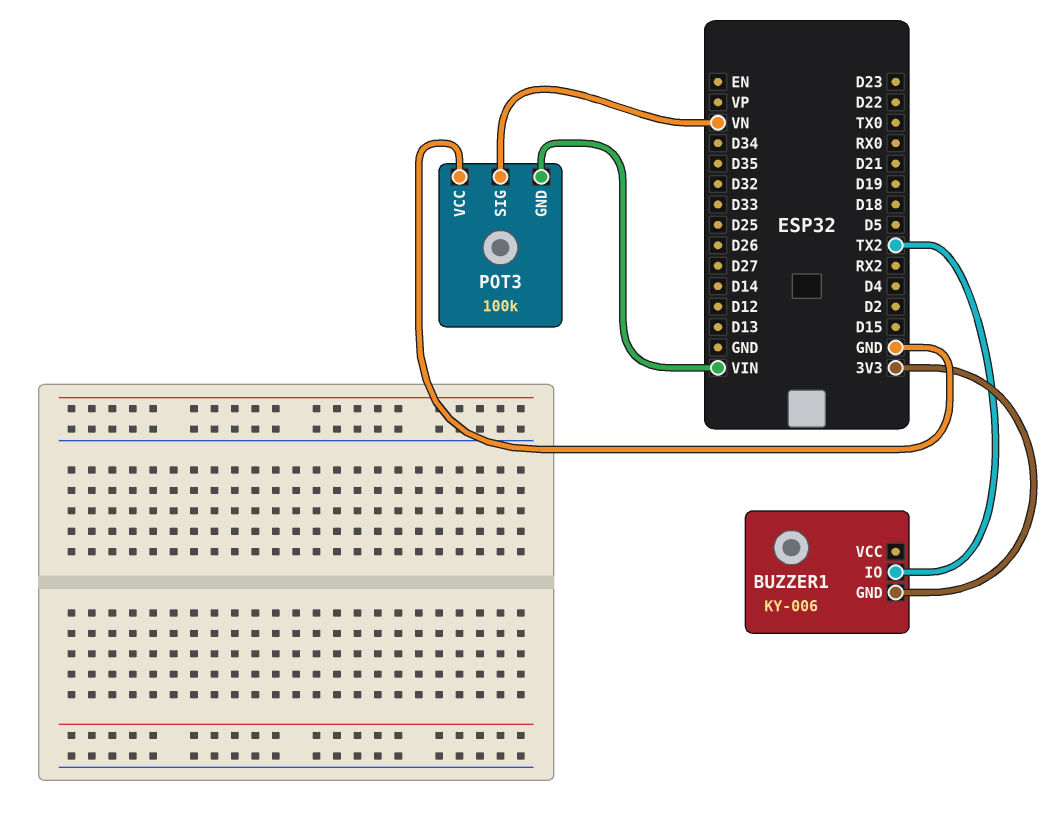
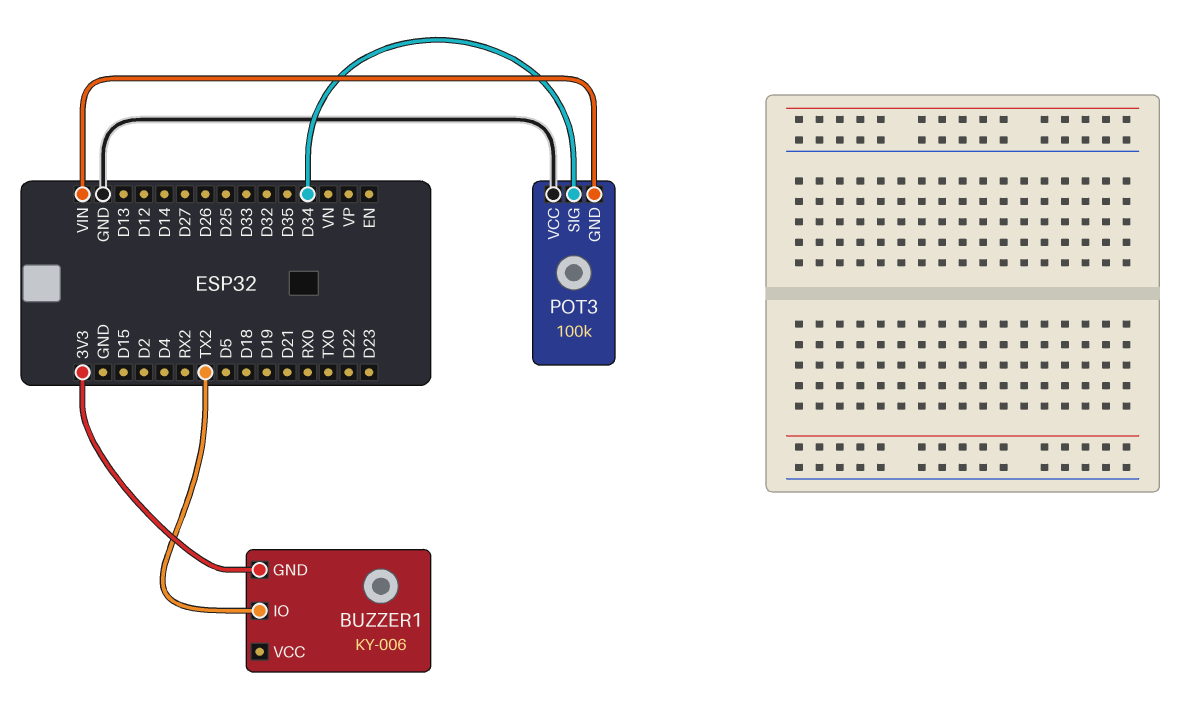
POT3 pin SIG: VN -> D34

